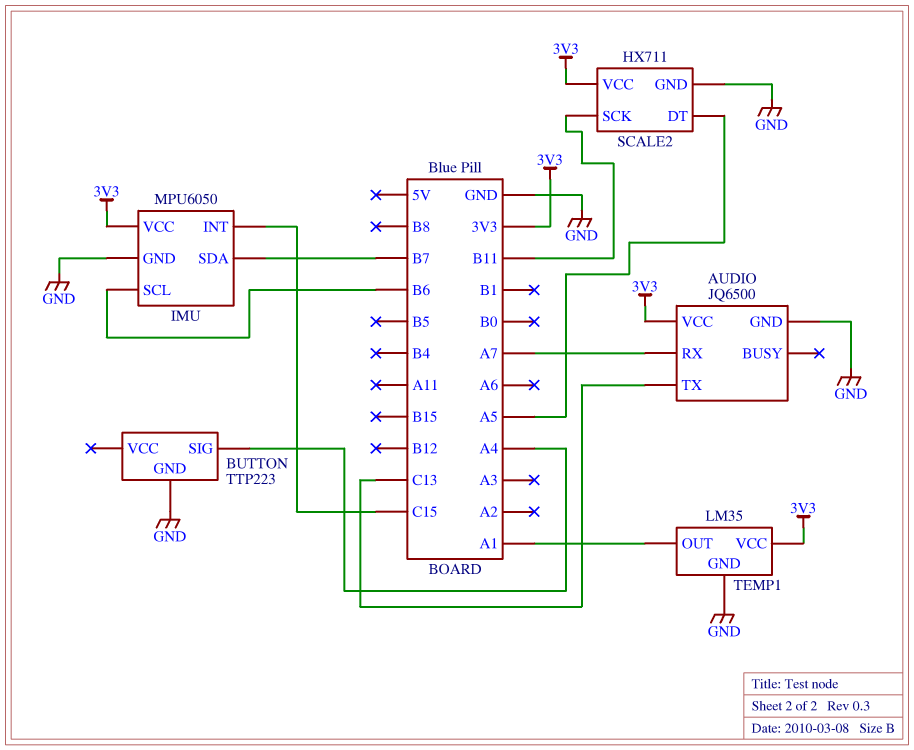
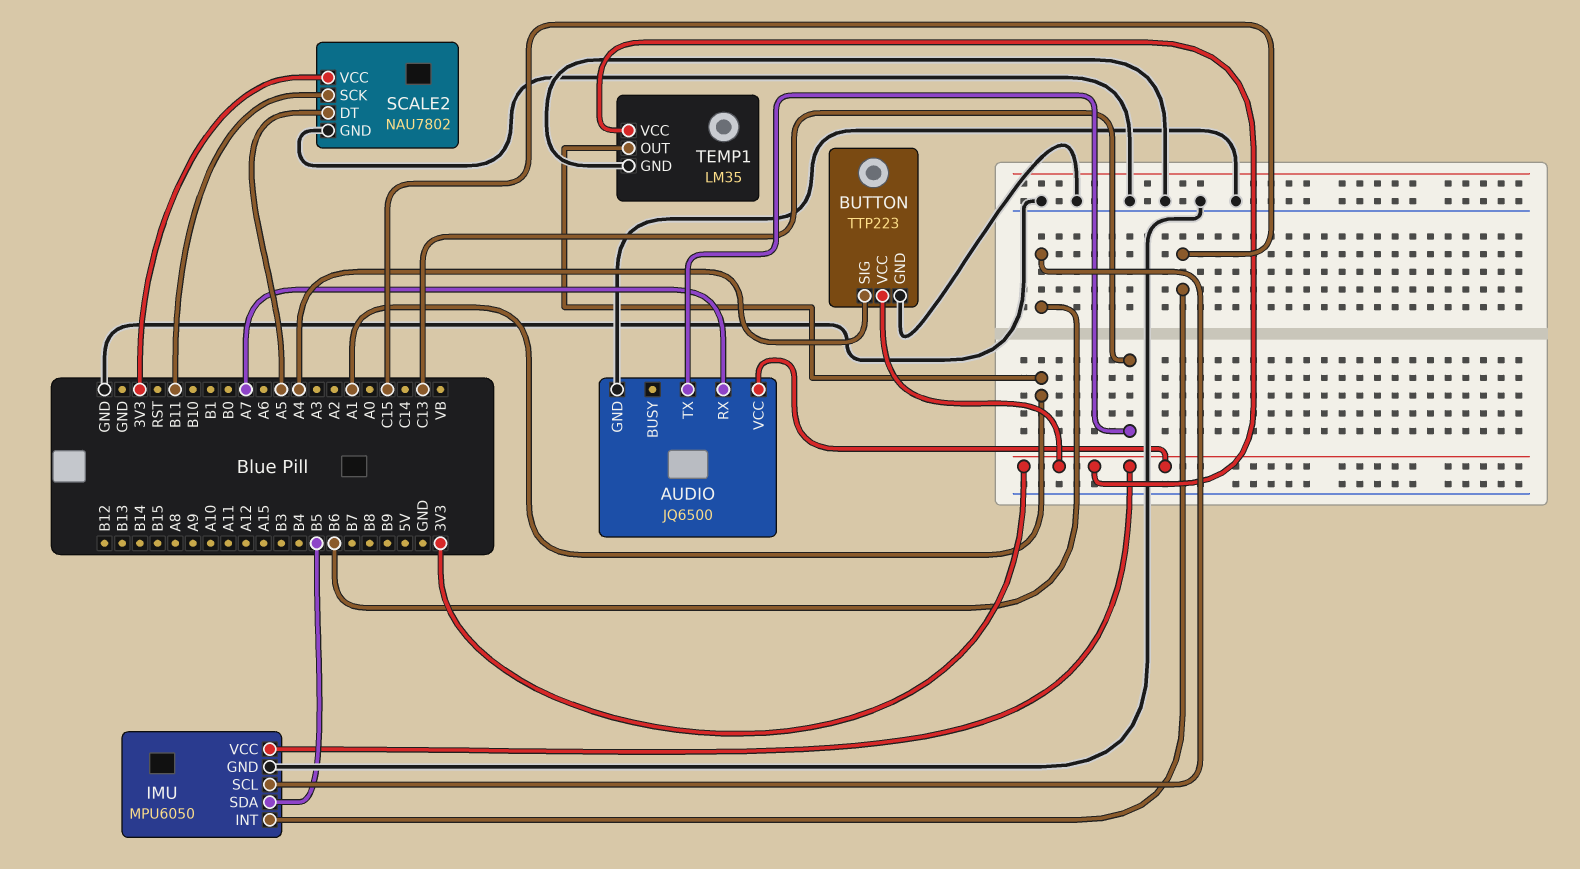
BUTTON pin VCC: none -> 3V3
IMU pin SDA: B7 -> B5
SCALE2: HX711 -> NAU7802

